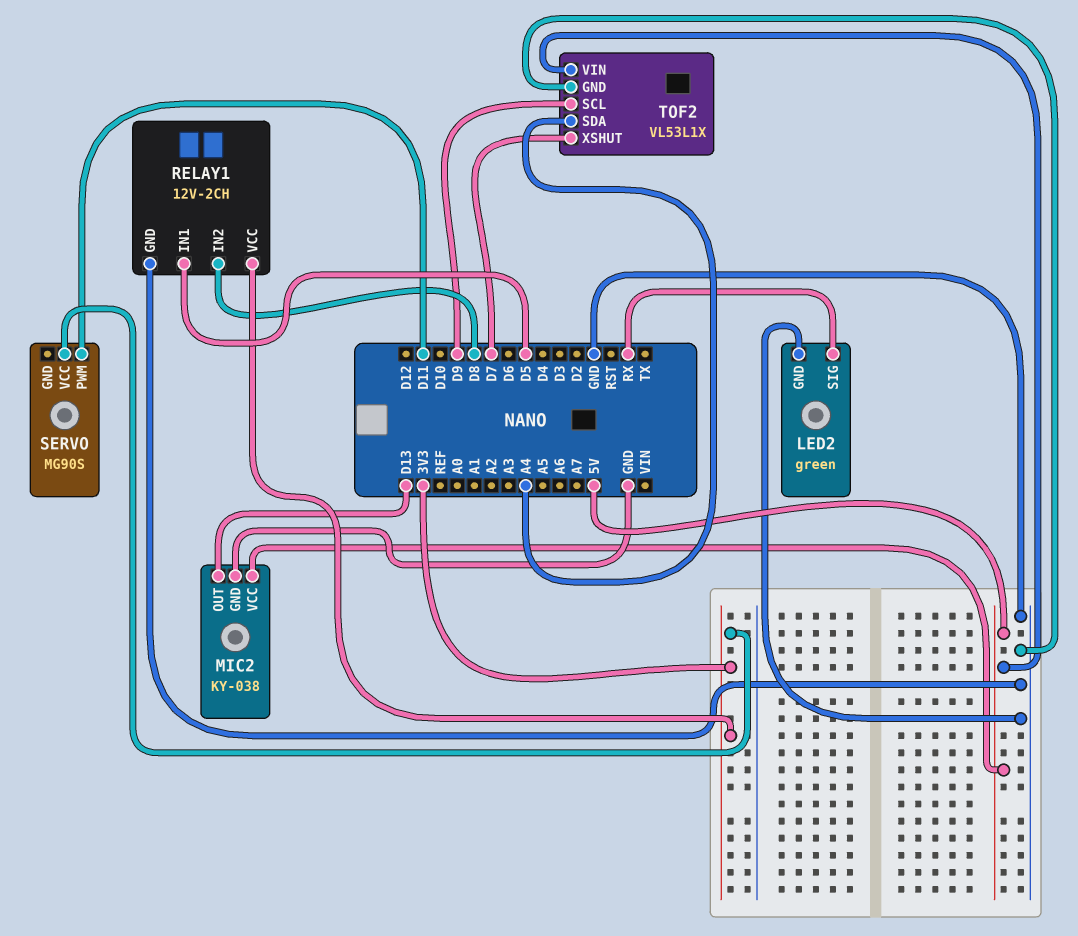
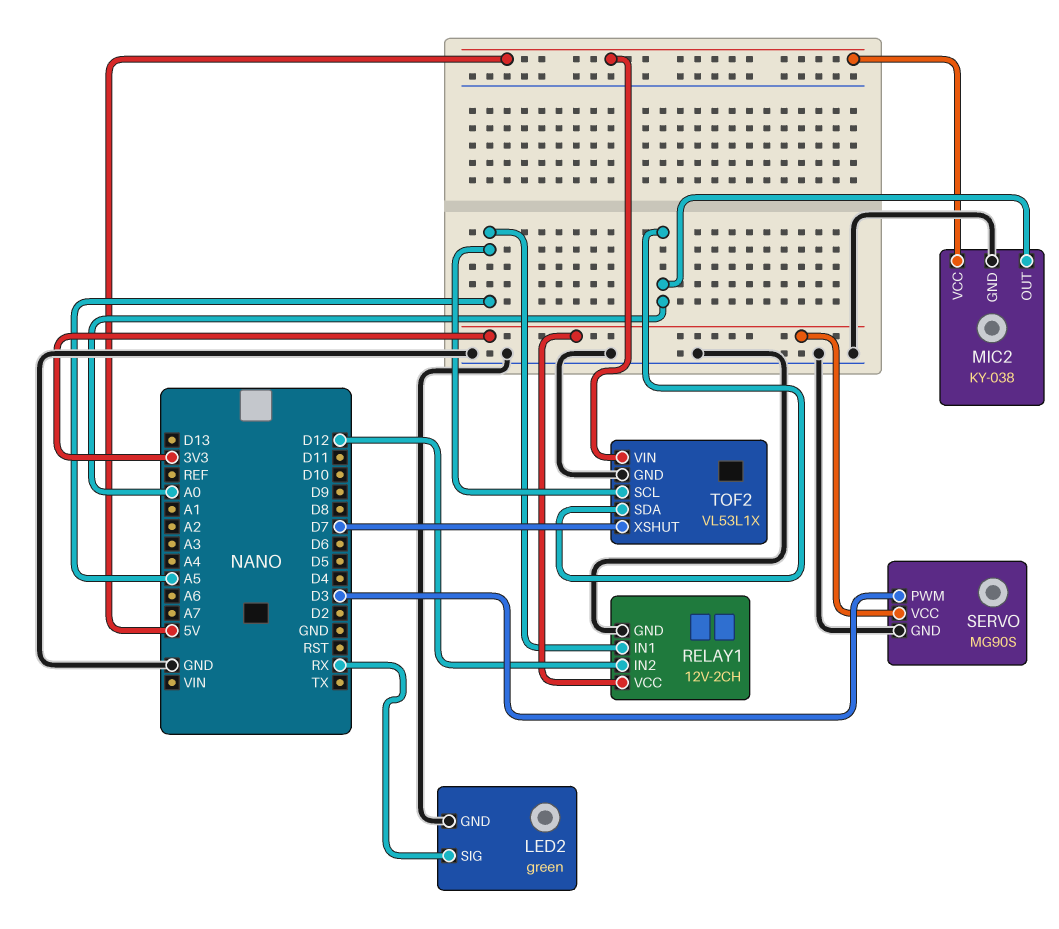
MIC2 pin OUT: D13 -> A0
RELAY1 pin IN1: D5 -> A5
RELAY1 pin IN2: D8 -> D12
SERVO pin GND: none -> GND
SERVO pin PWM: D11 -> D3
TOF2 pin SCL: D9 -> A5
TOF2 pin SDA: A4 -> A0

